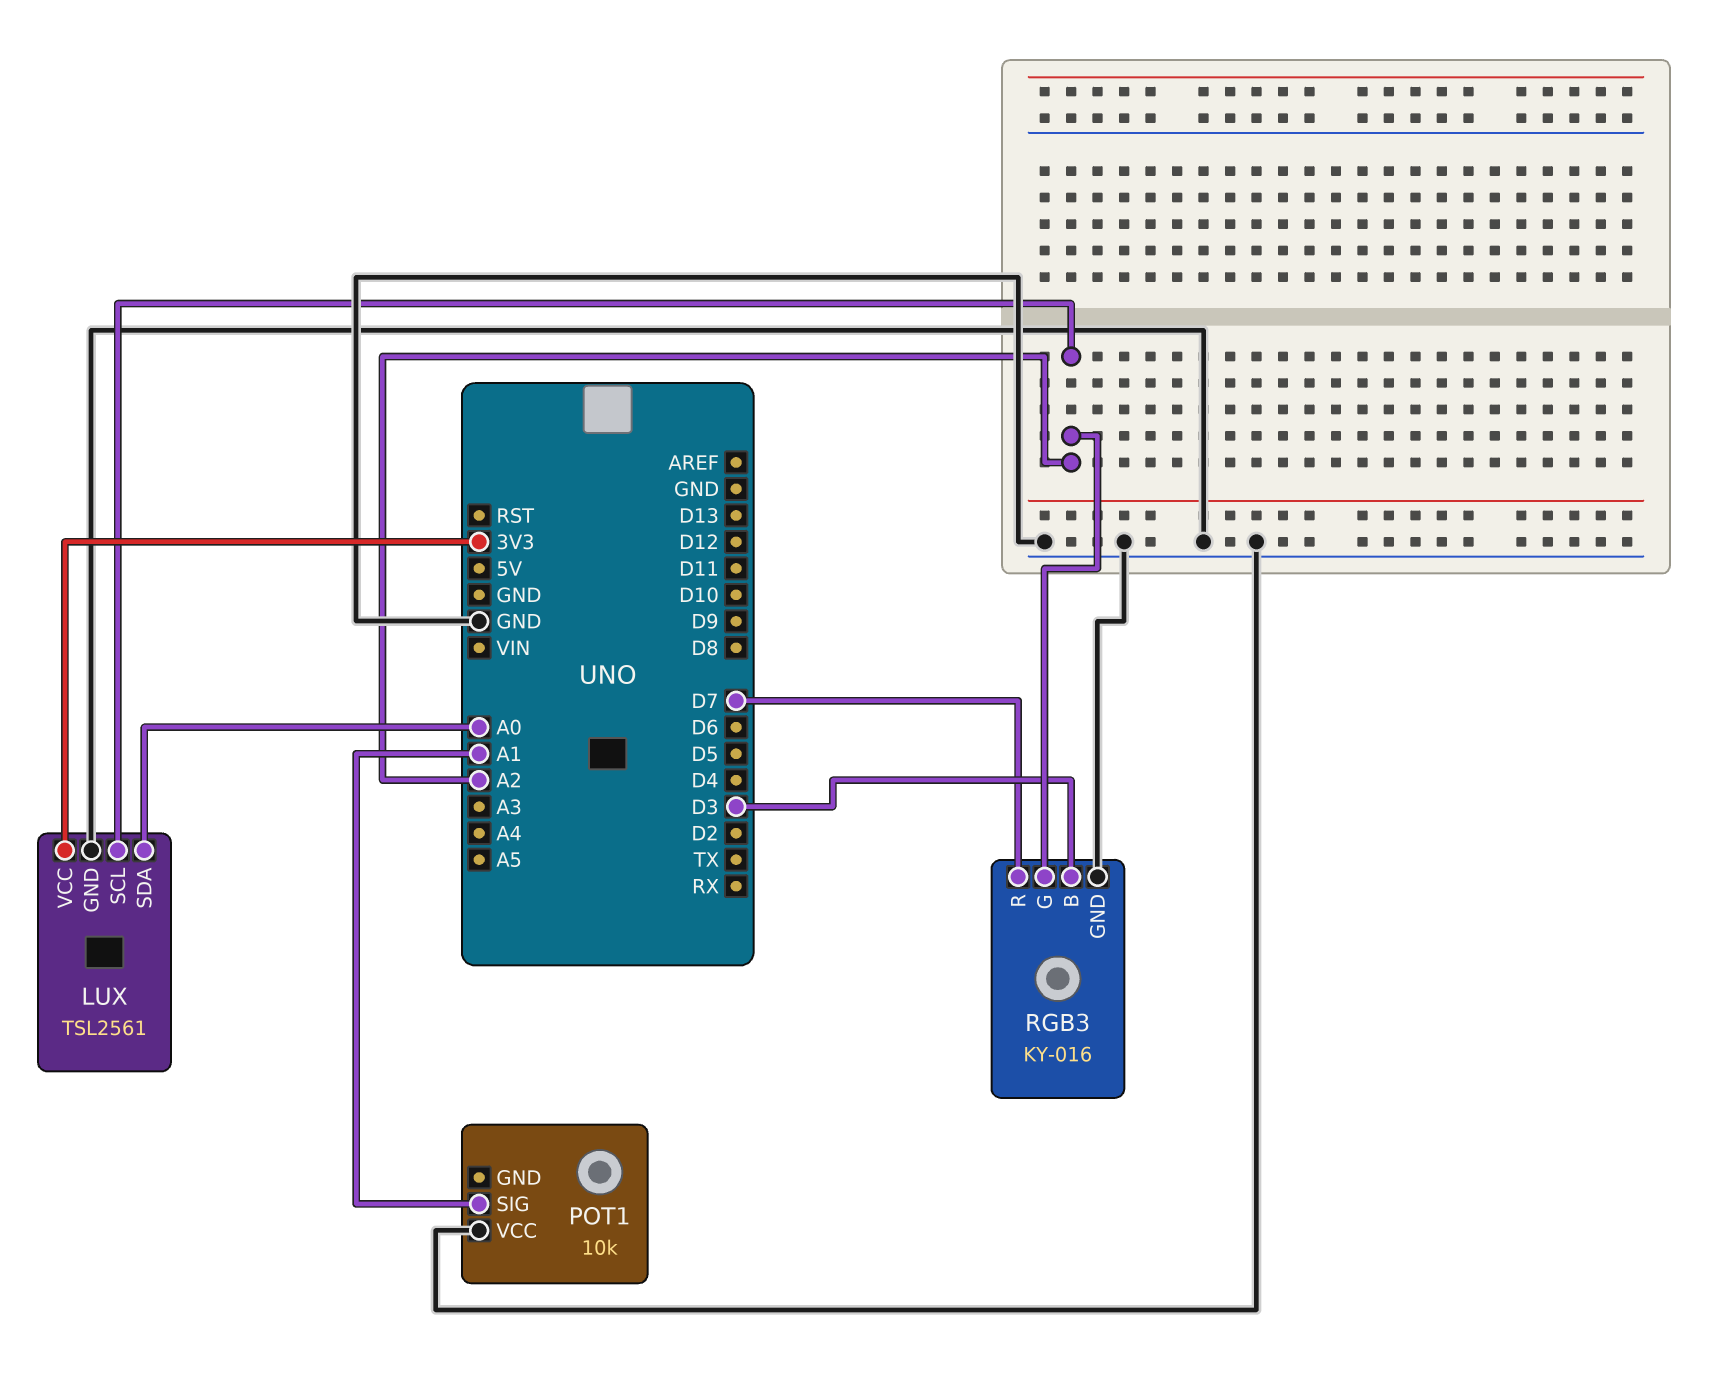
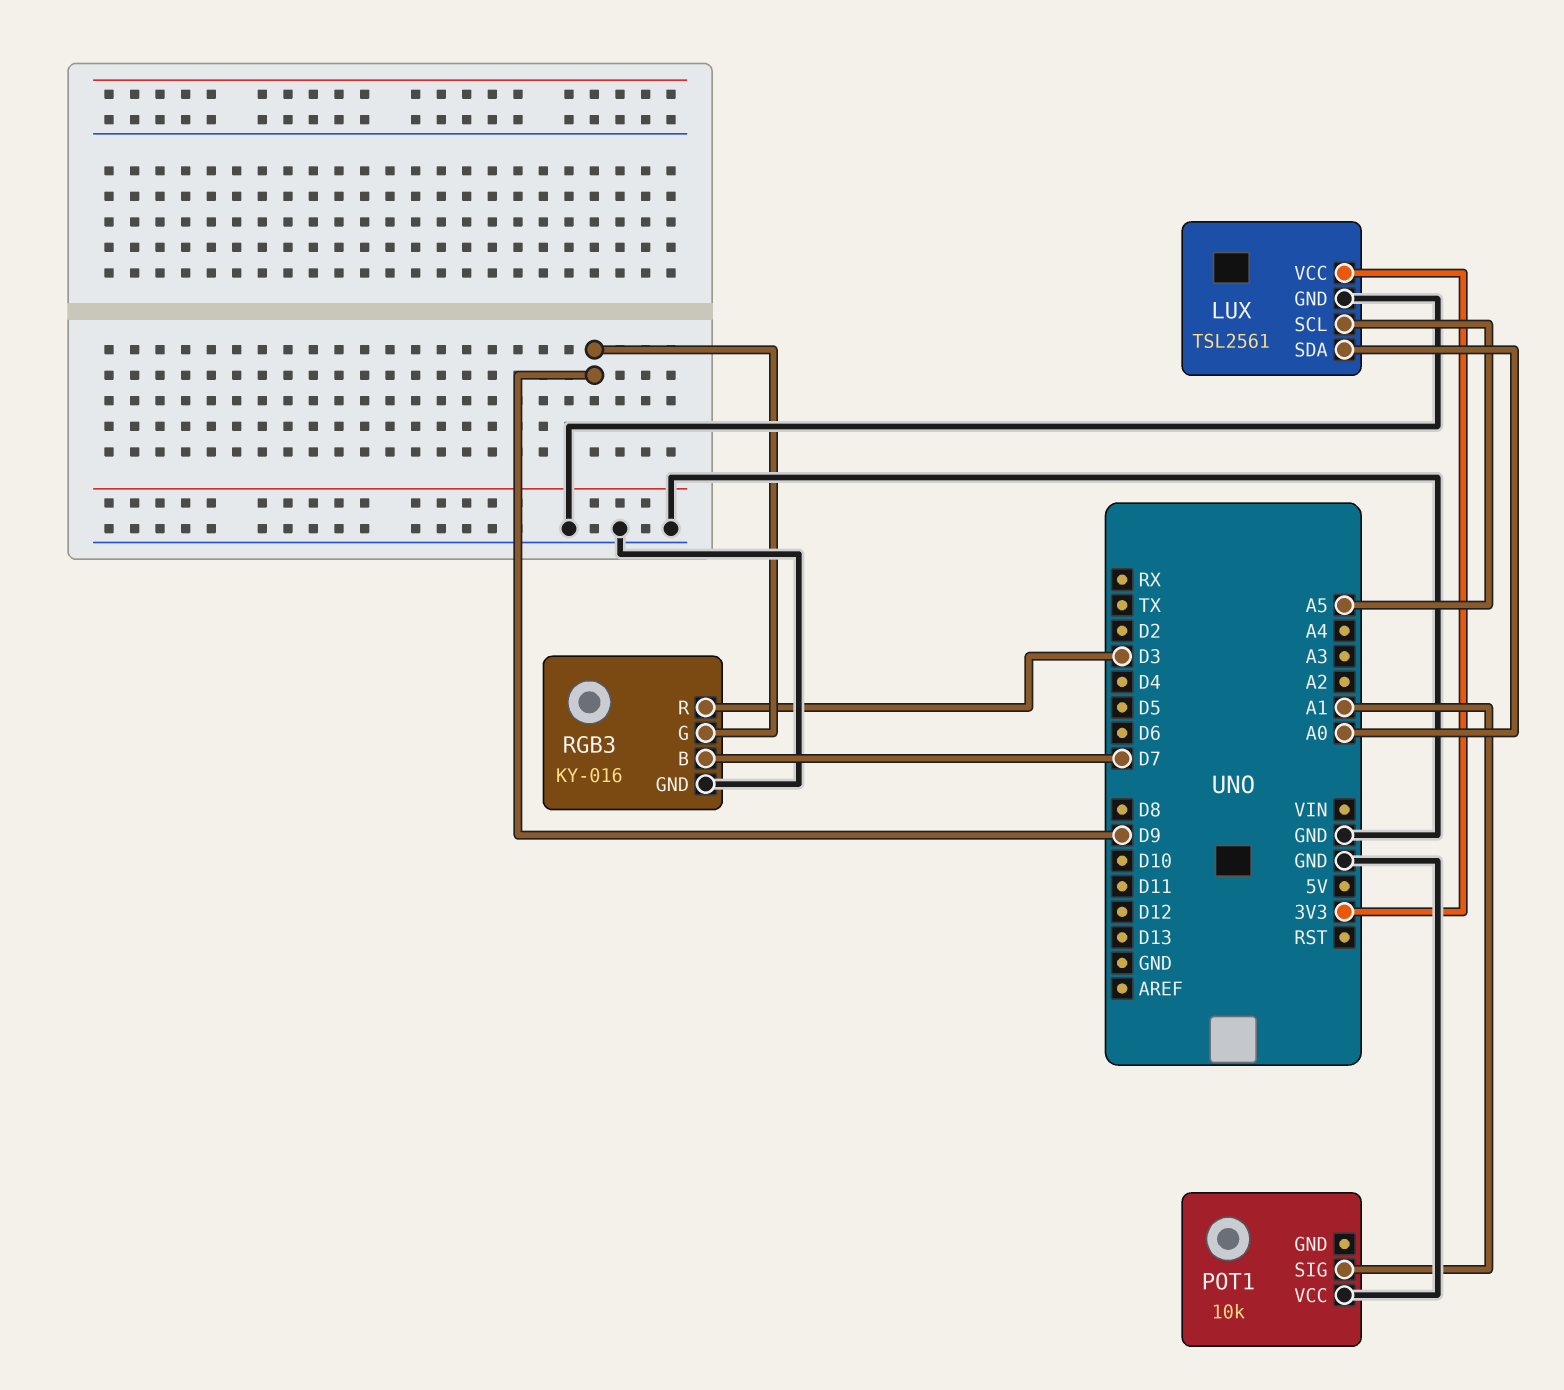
LUX pin SCL: A2 -> A5
RGB3 pin B: D3 -> D7
RGB3 pin G: A2 -> D9
RGB3 pin R: D7 -> D3

